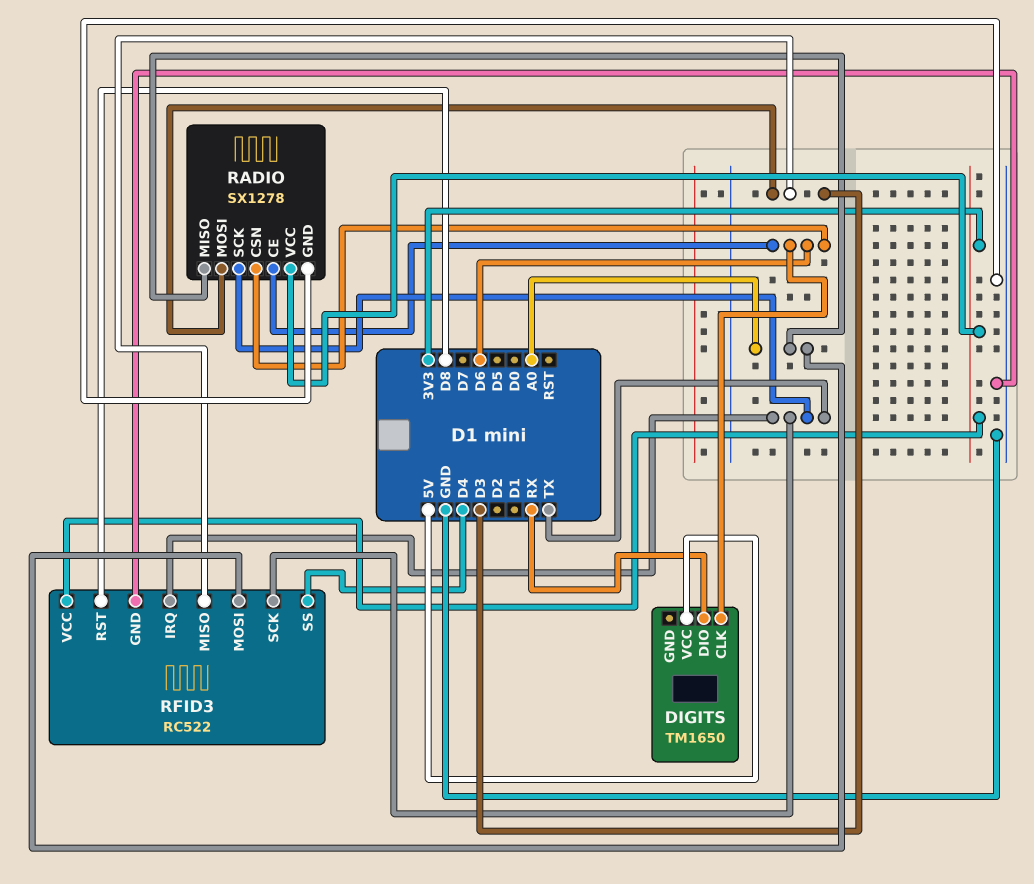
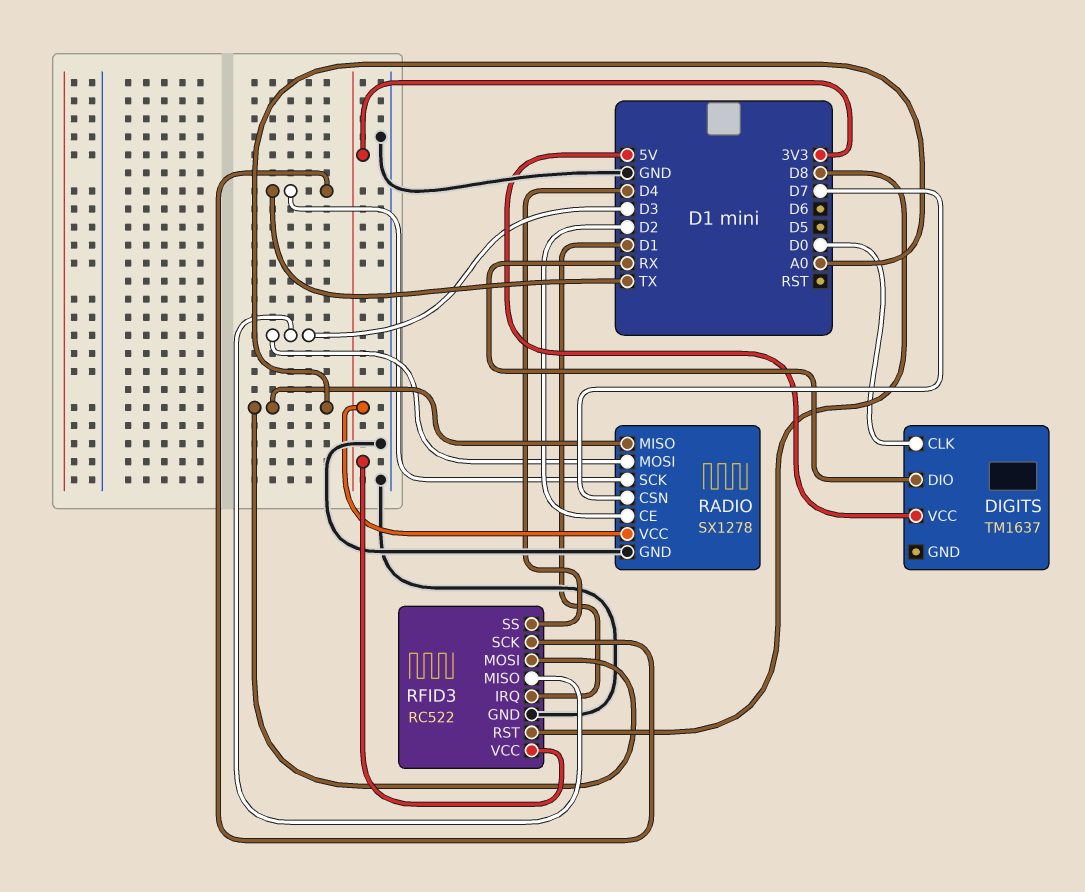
DIGITS: TM1650 -> TM1637
DIGITS pin CLK: D6 -> D0
RADIO pin CE: D6 -> D2
RADIO pin CSN: D6 -> D7
RFID3 pin IRQ: TX -> D1

